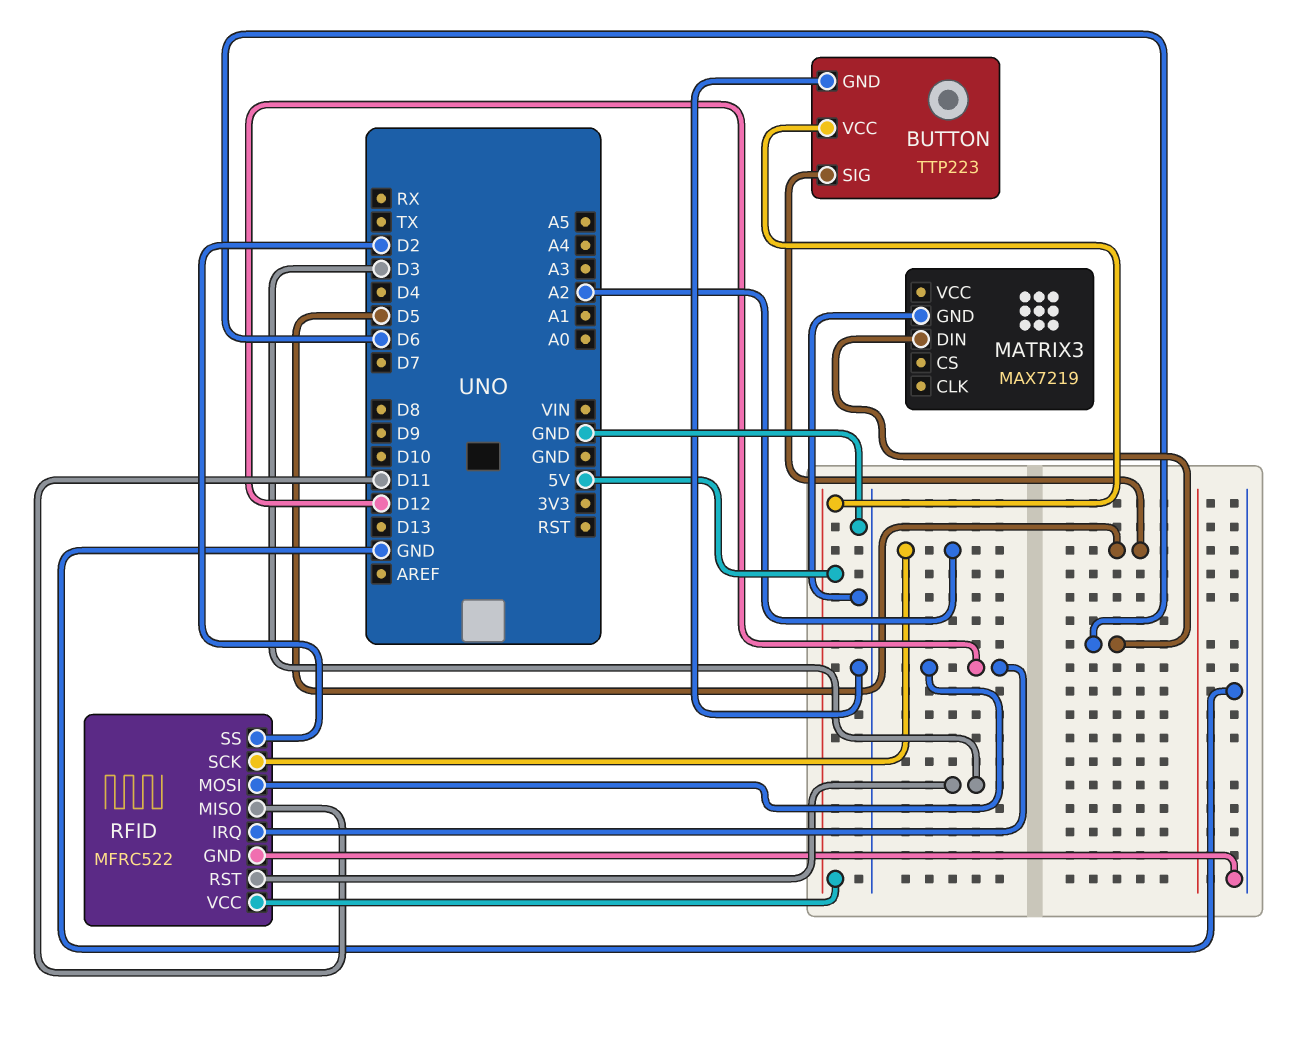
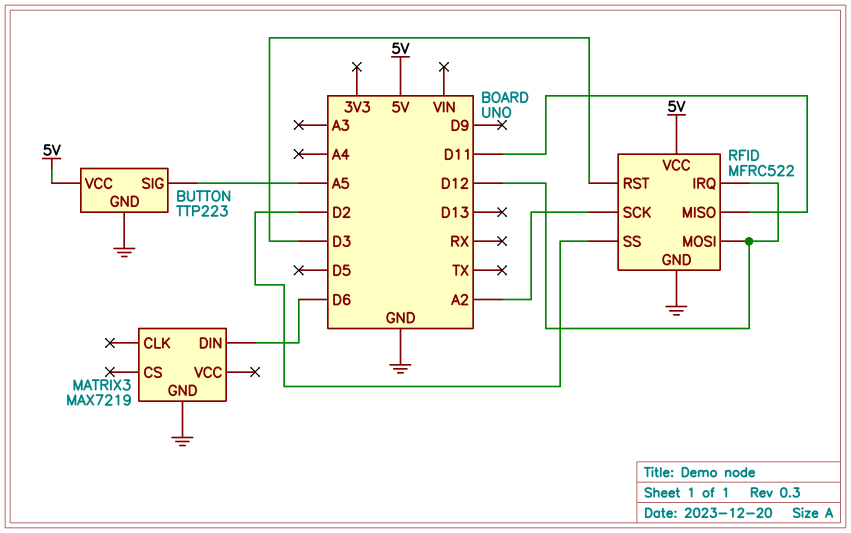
BUTTON pin SIG: D5 -> A5

